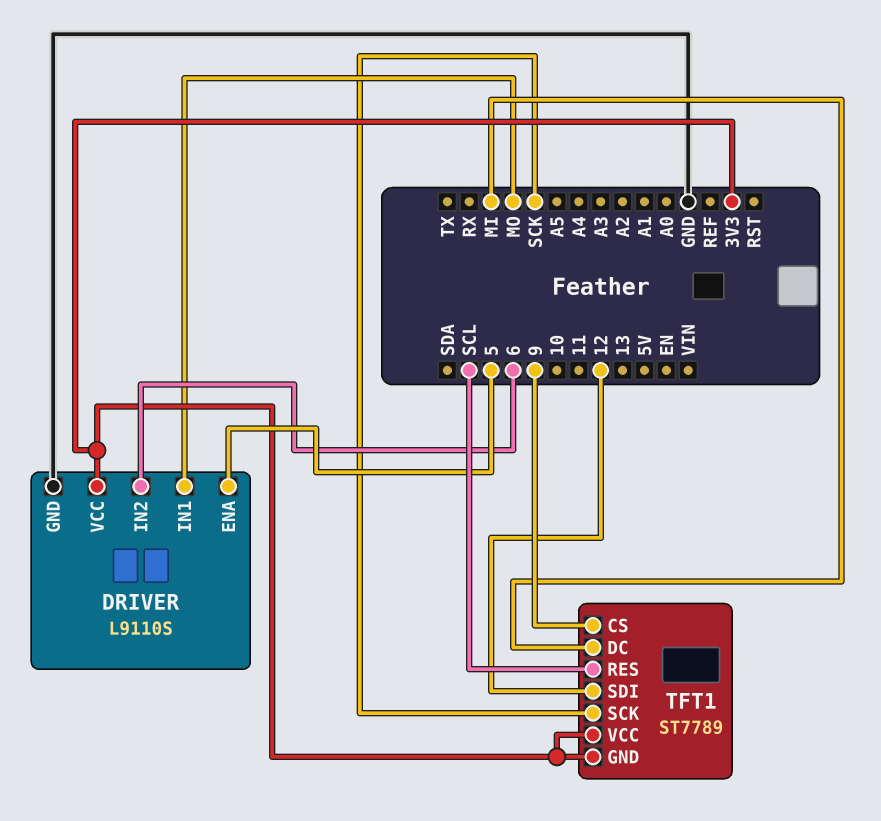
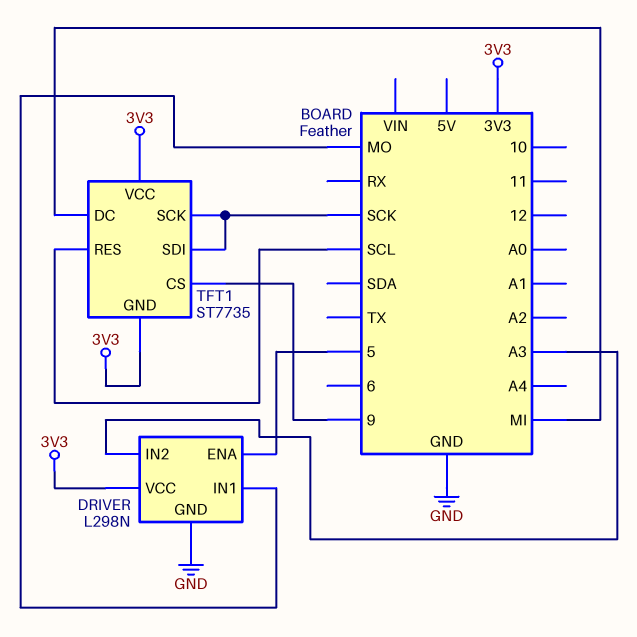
DRIVER: L9110S -> L298N
DRIVER pin IN2: 6 -> A3
TFT1: ST7789 -> ST7735
TFT1 pin SDI: 12 -> SCK

